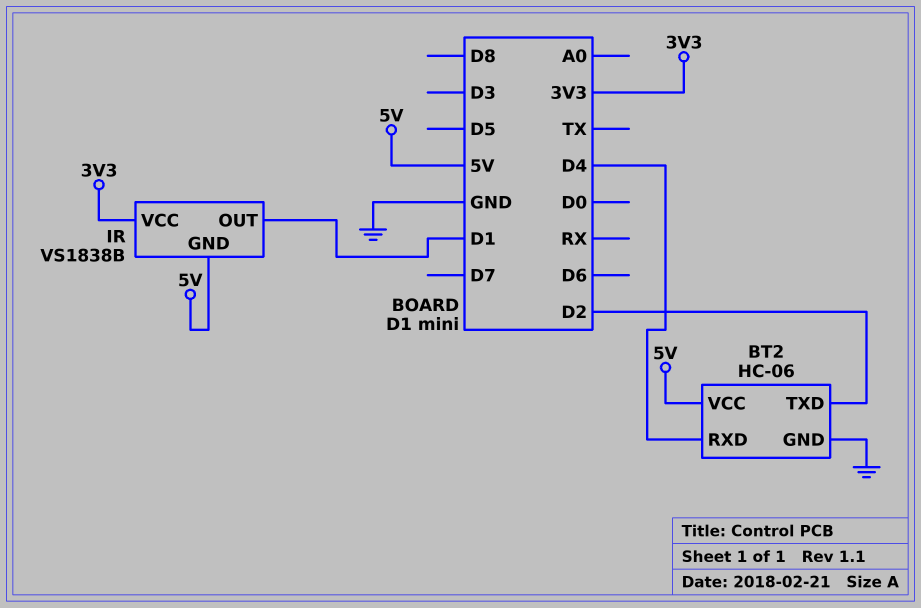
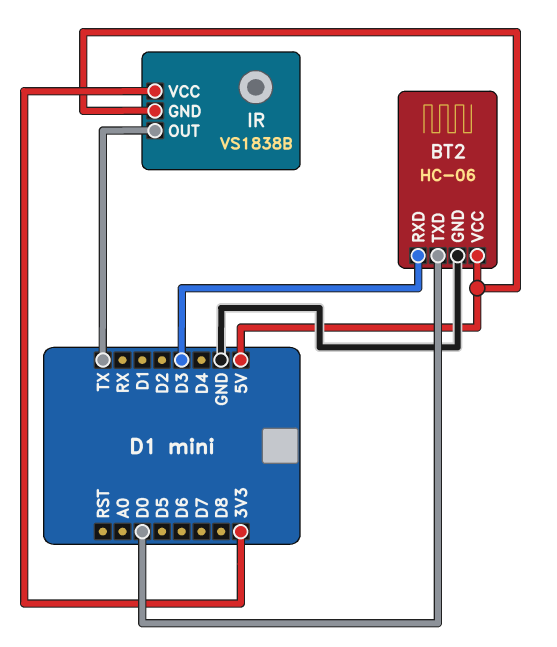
BT2 pin RXD: D4 -> D3
BT2 pin TXD: D2 -> D0
IR pin OUT: D1 -> TX

